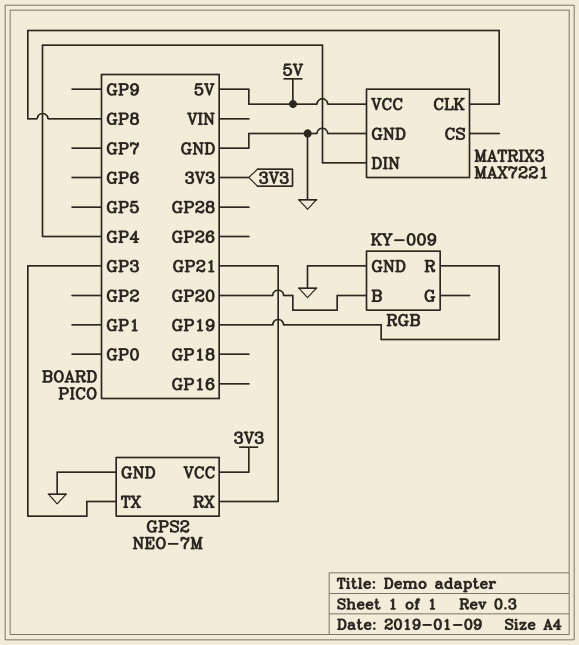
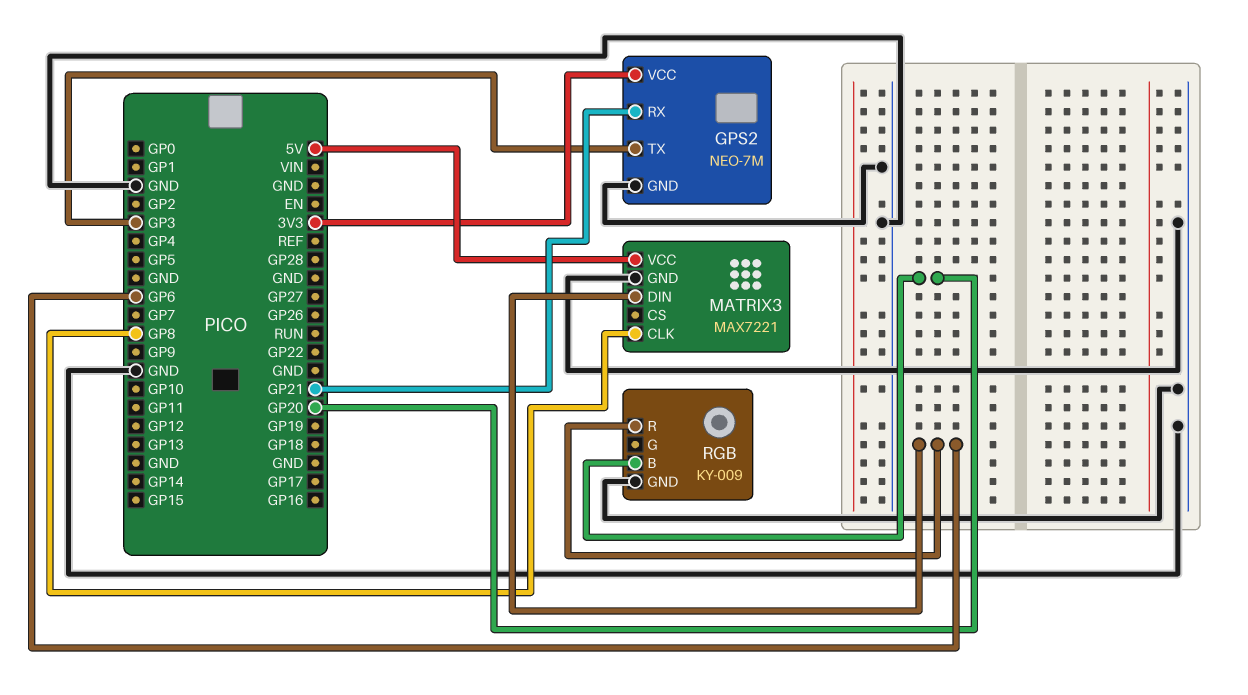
MATRIX3 pin DIN: GP4 -> GP6
RGB pin R: GP19 -> GP6

